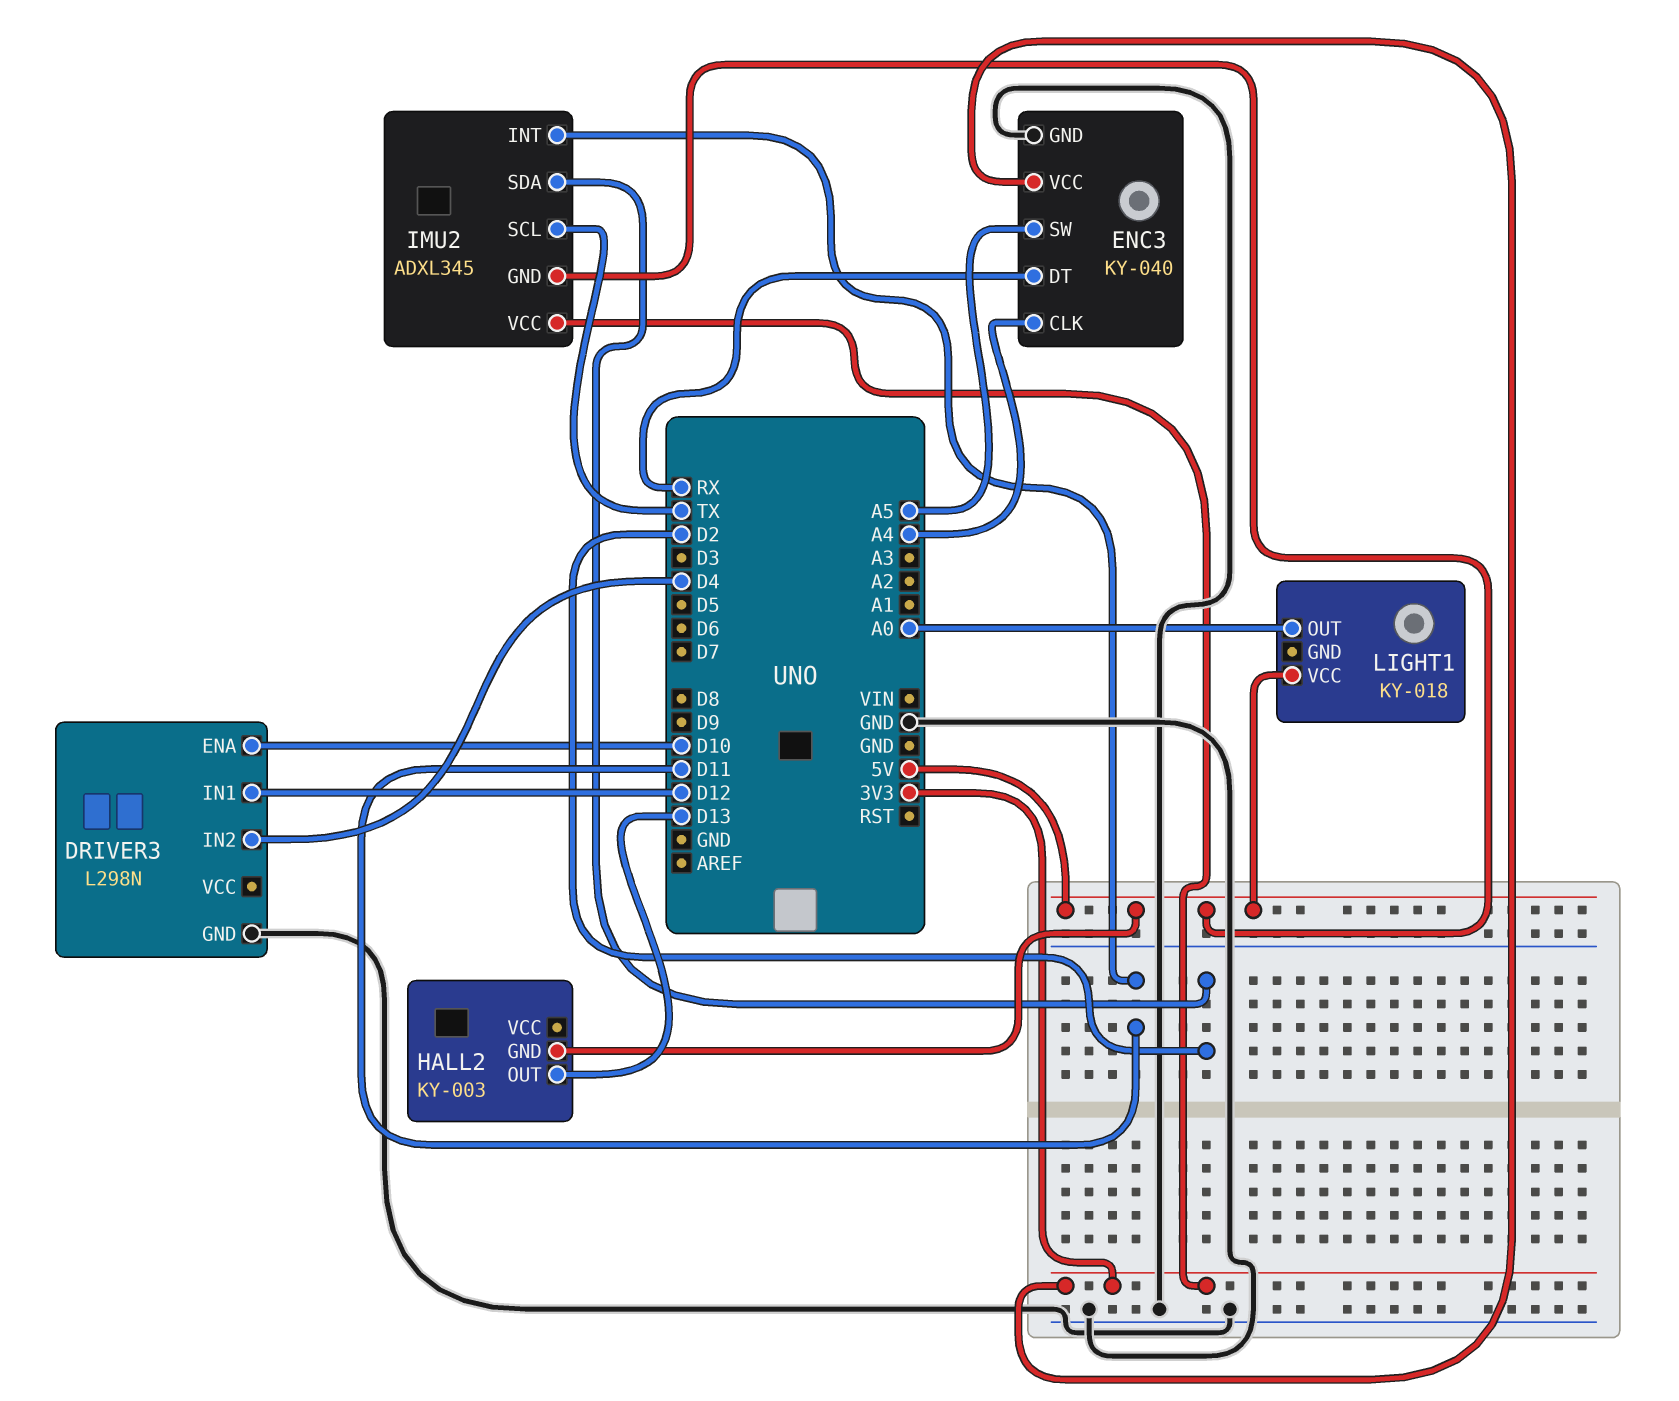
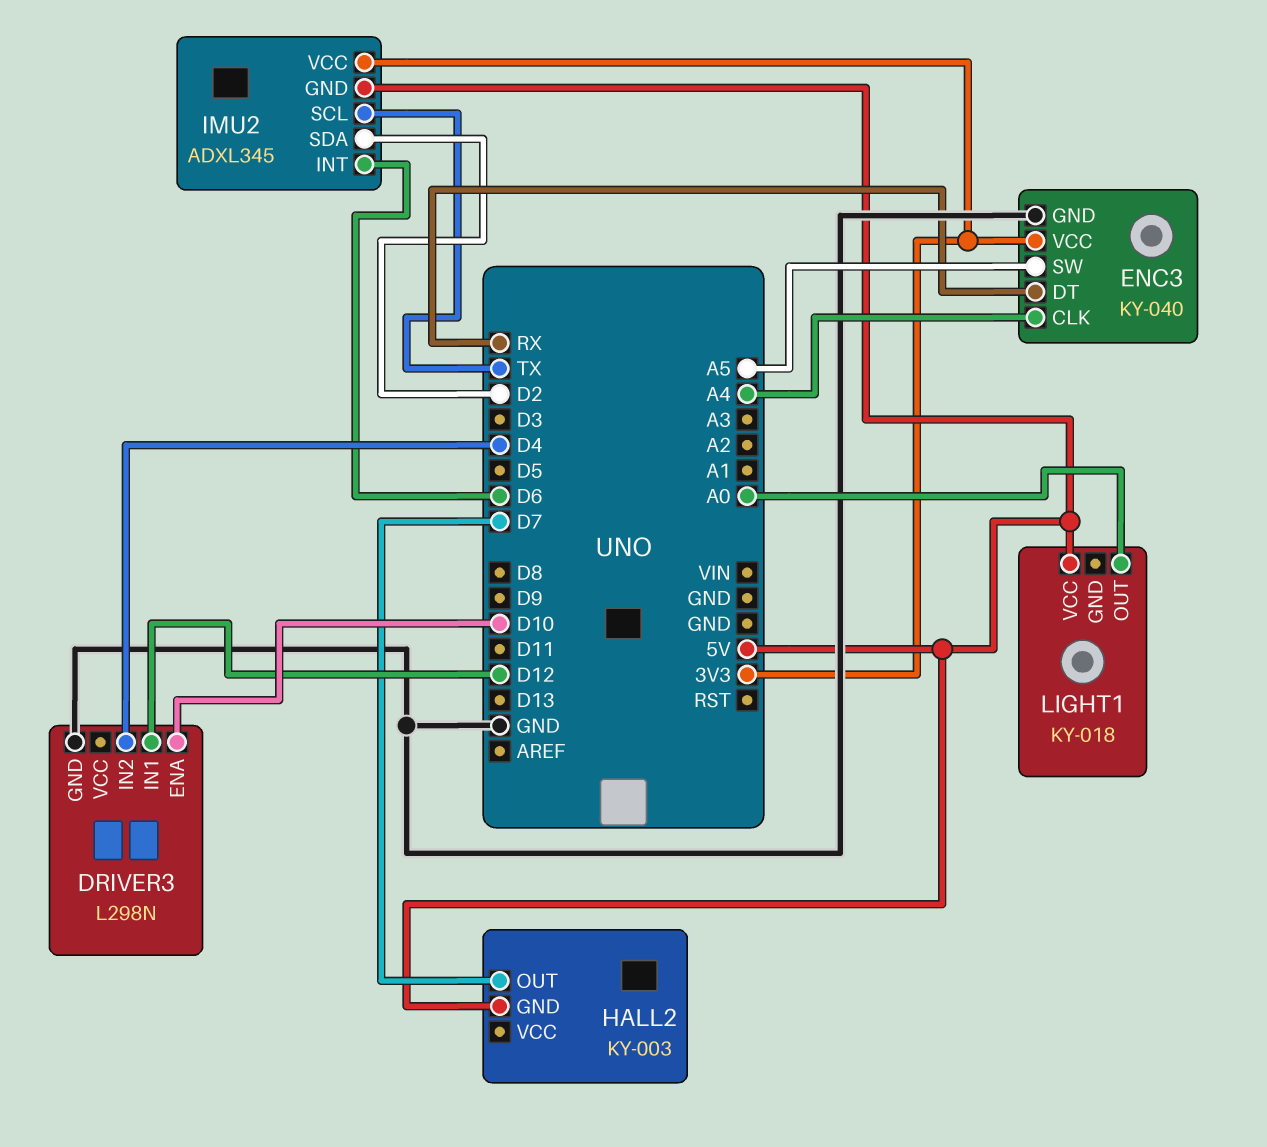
HALL2 pin OUT: D13 -> D7
IMU2 pin INT: D11 -> D6

